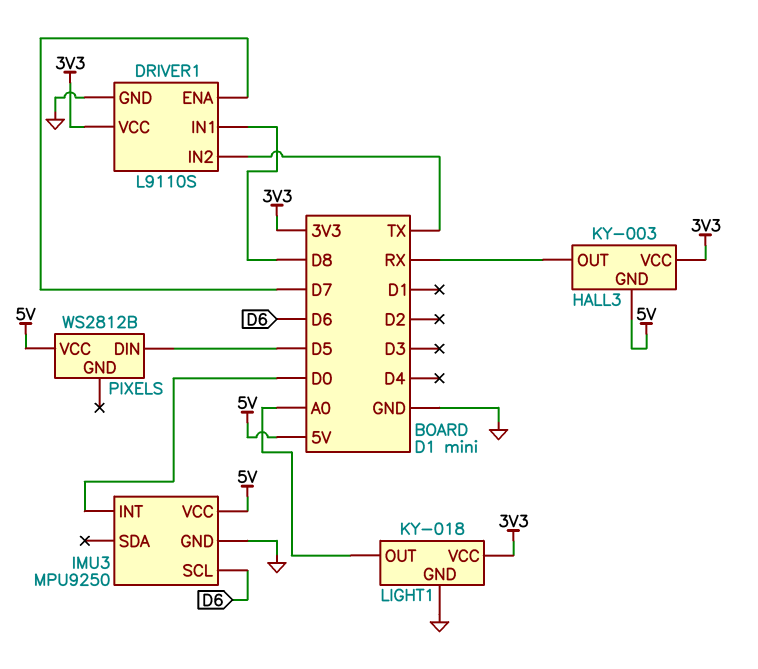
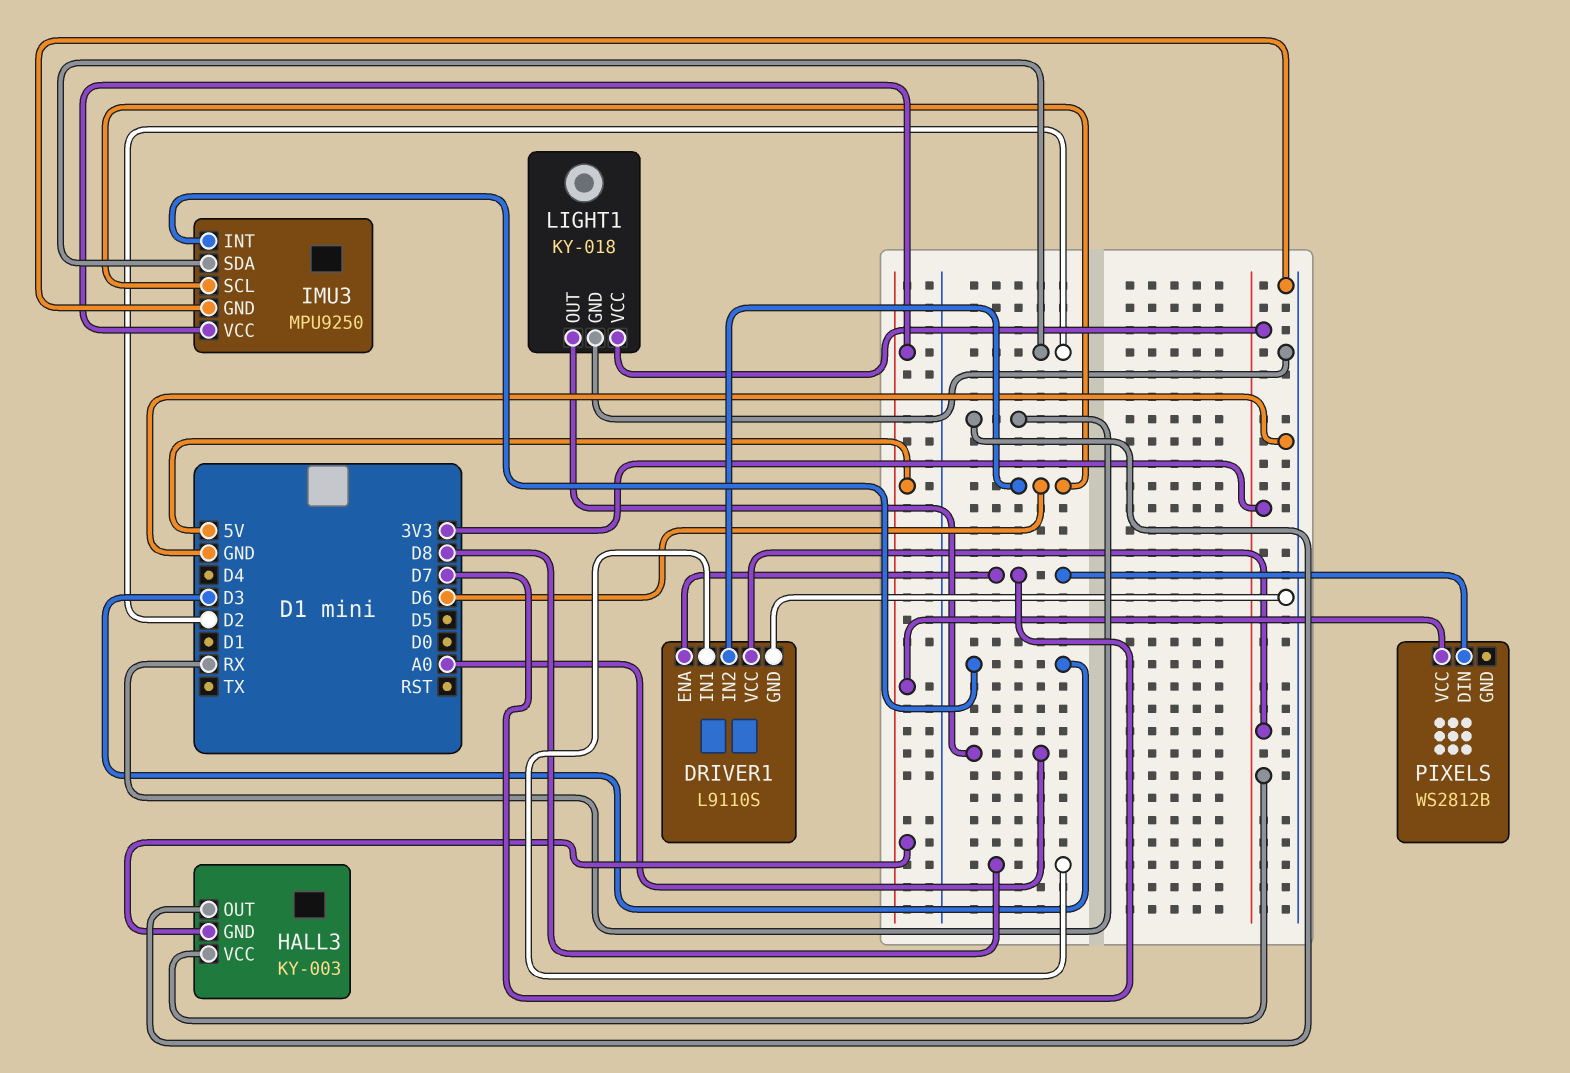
DRIVER1 pin IN2: TX -> D6
IMU3 pin INT: D0 -> D3
IMU3 pin SDA: none -> D2
PIXELS pin DIN: D5 -> D7

